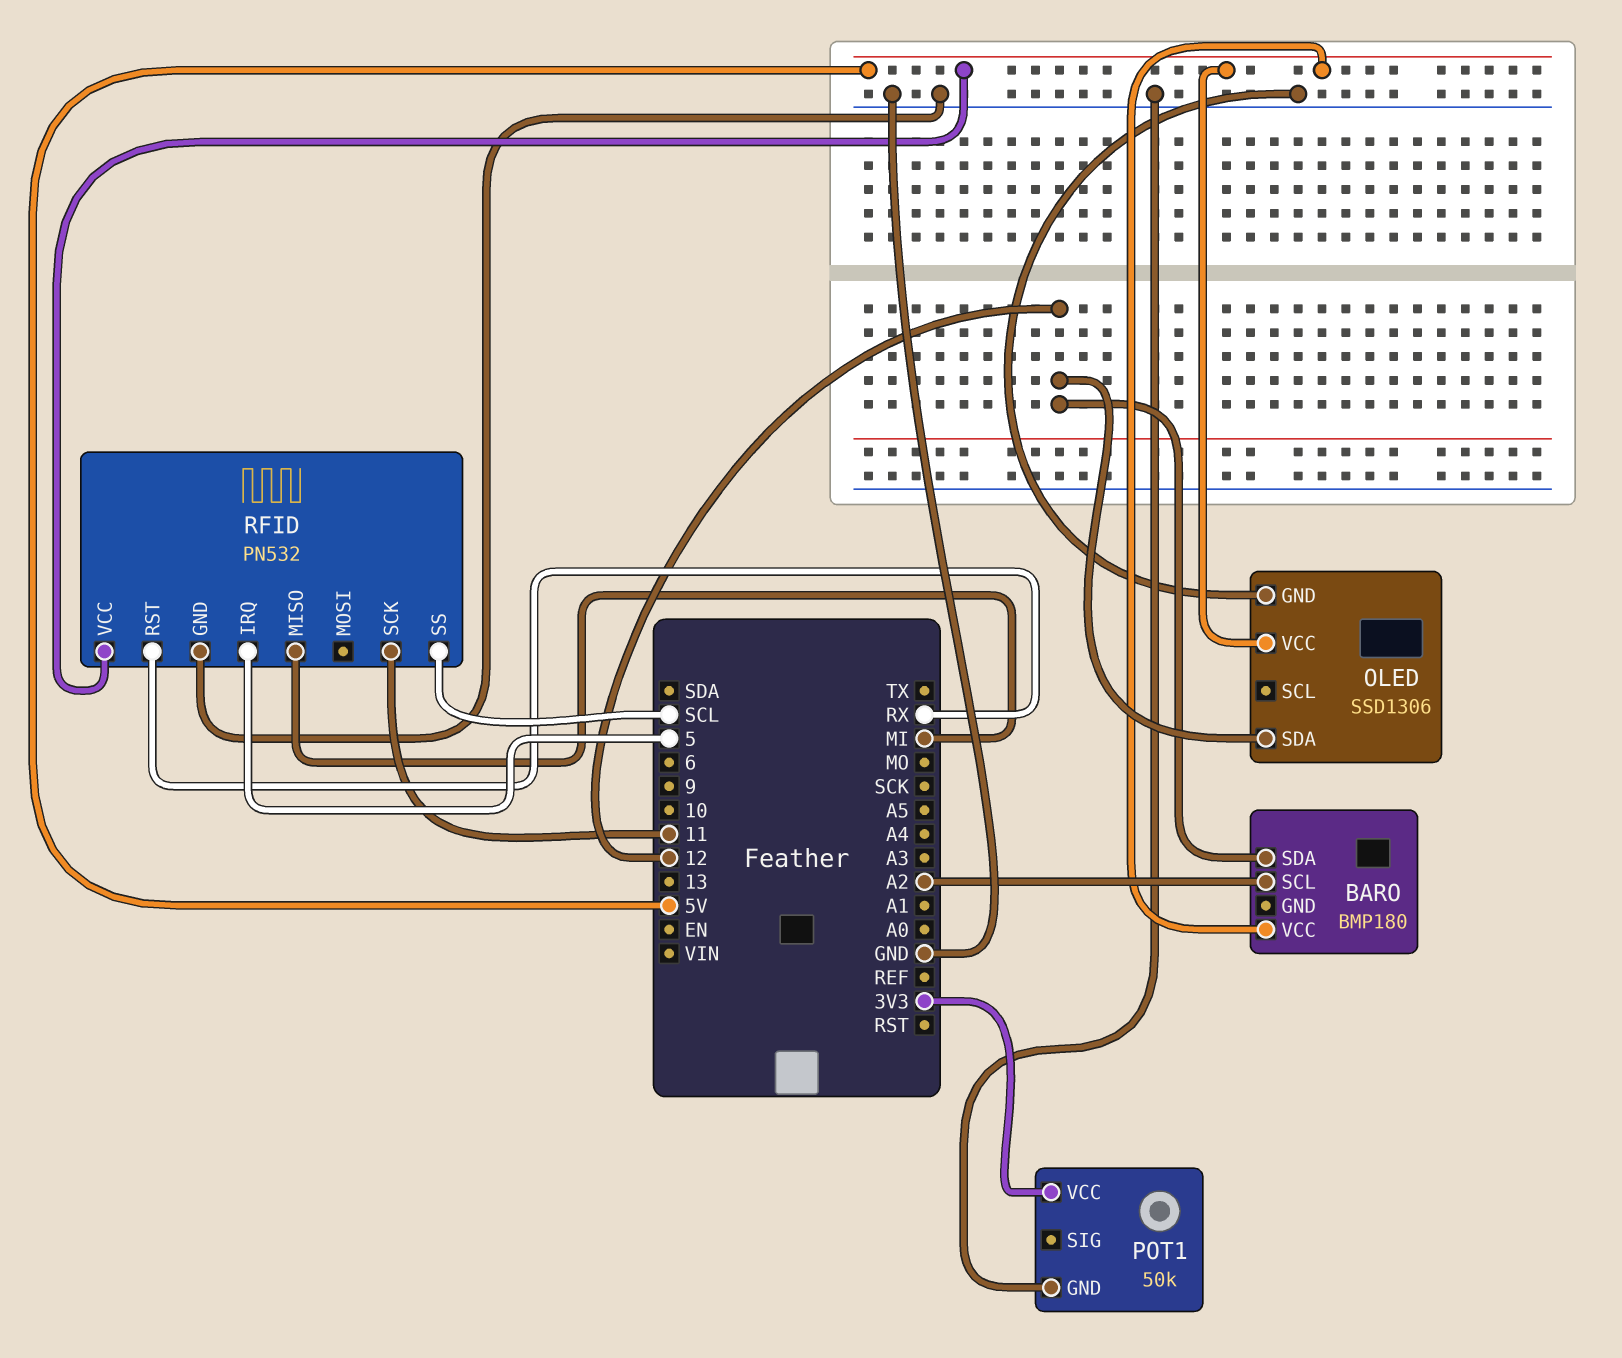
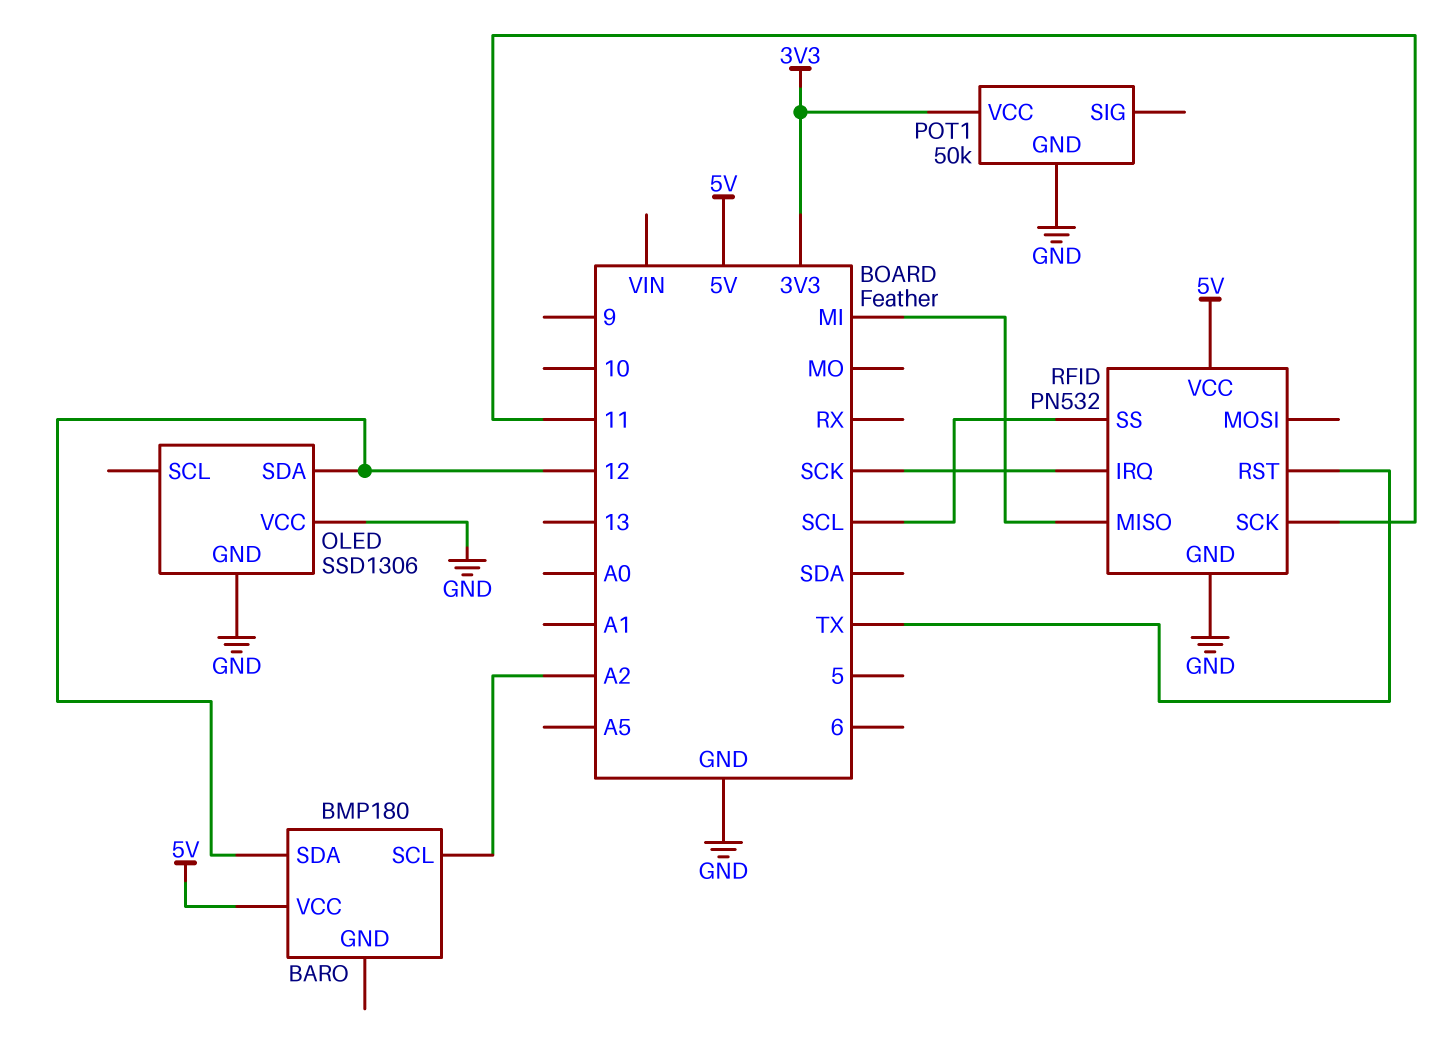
OLED pin VCC: 5V -> GND
RFID pin IRQ: 5 -> SCK
RFID pin RST: RX -> TX

